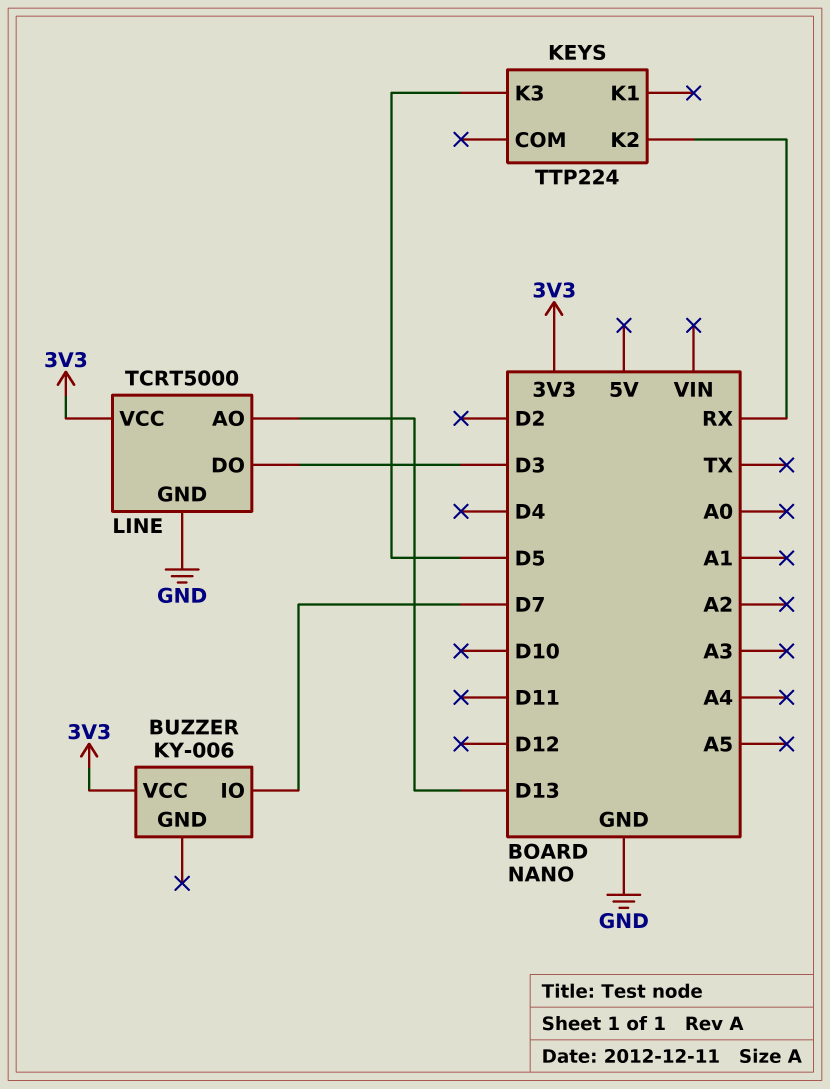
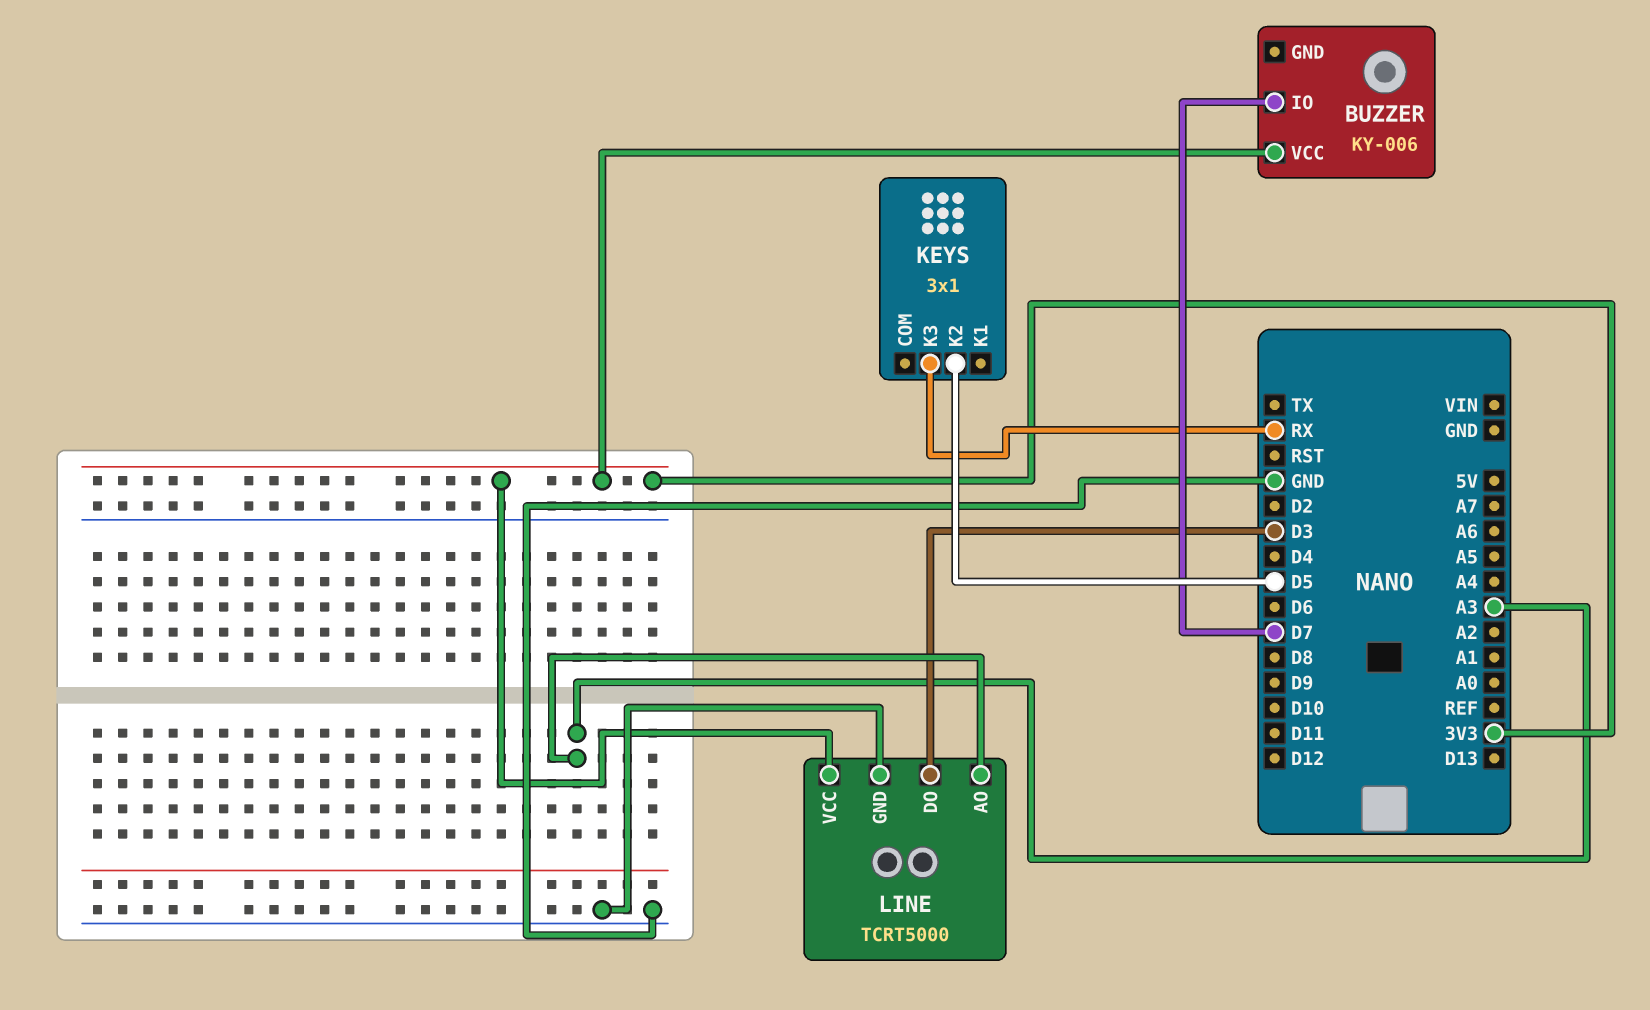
KEYS: TTP224 -> 3x1
KEYS pin K2: RX -> D5
KEYS pin K3: D5 -> RX
LINE pin AO: D13 -> A3

